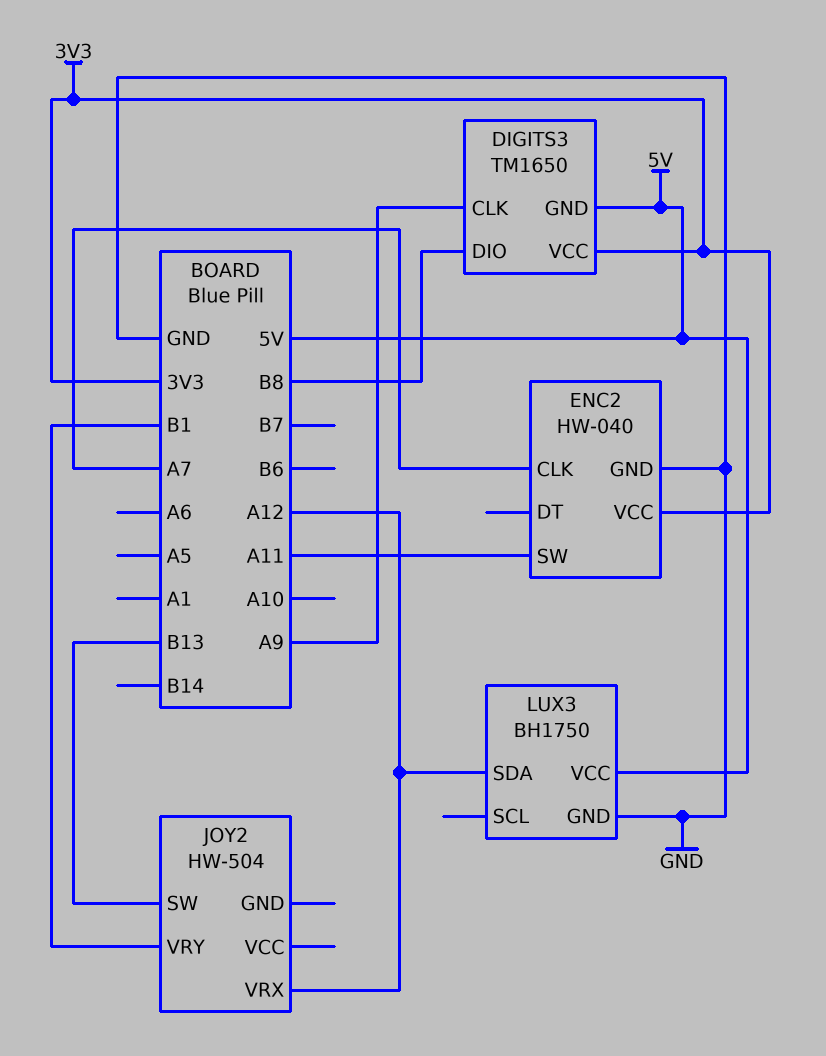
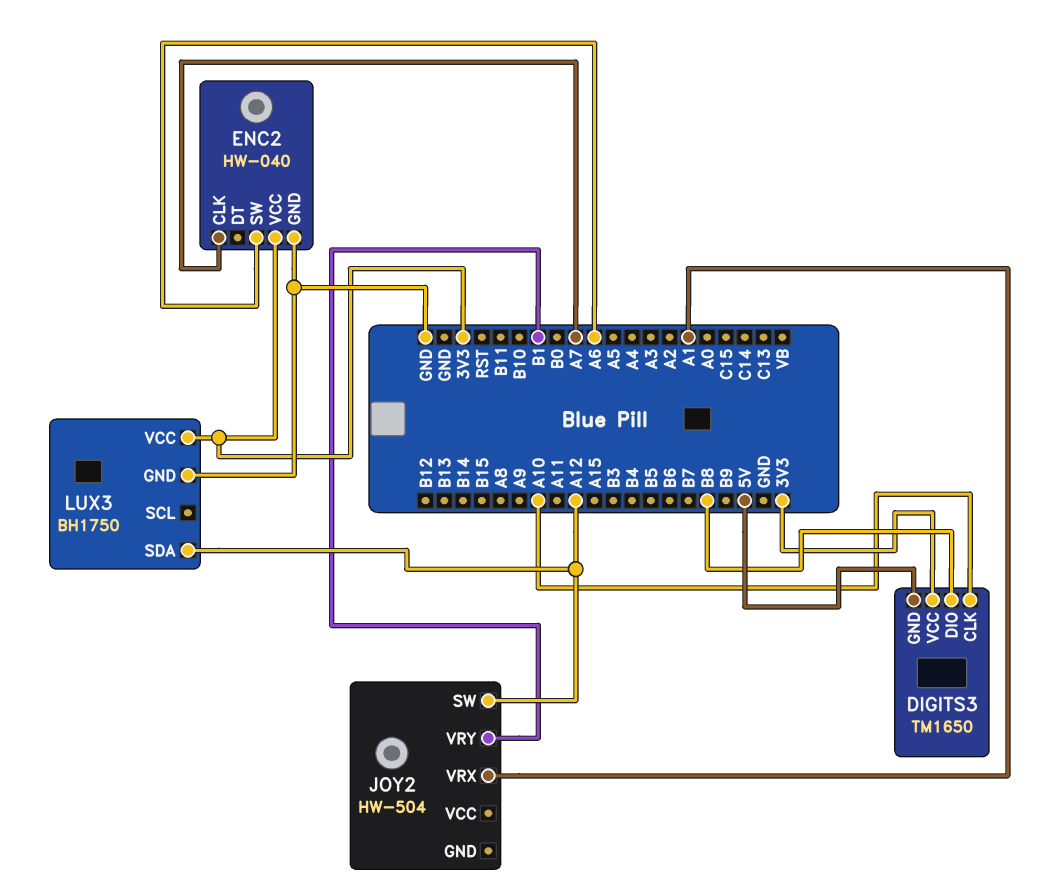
DIGITS3 pin CLK: A9 -> A10
ENC2 pin SW: A11 -> A6
JOY2 pin SW: B13 -> A12
JOY2 pin VRX: A12 -> A1
LUX3 pin VCC: 5V -> 3V3

